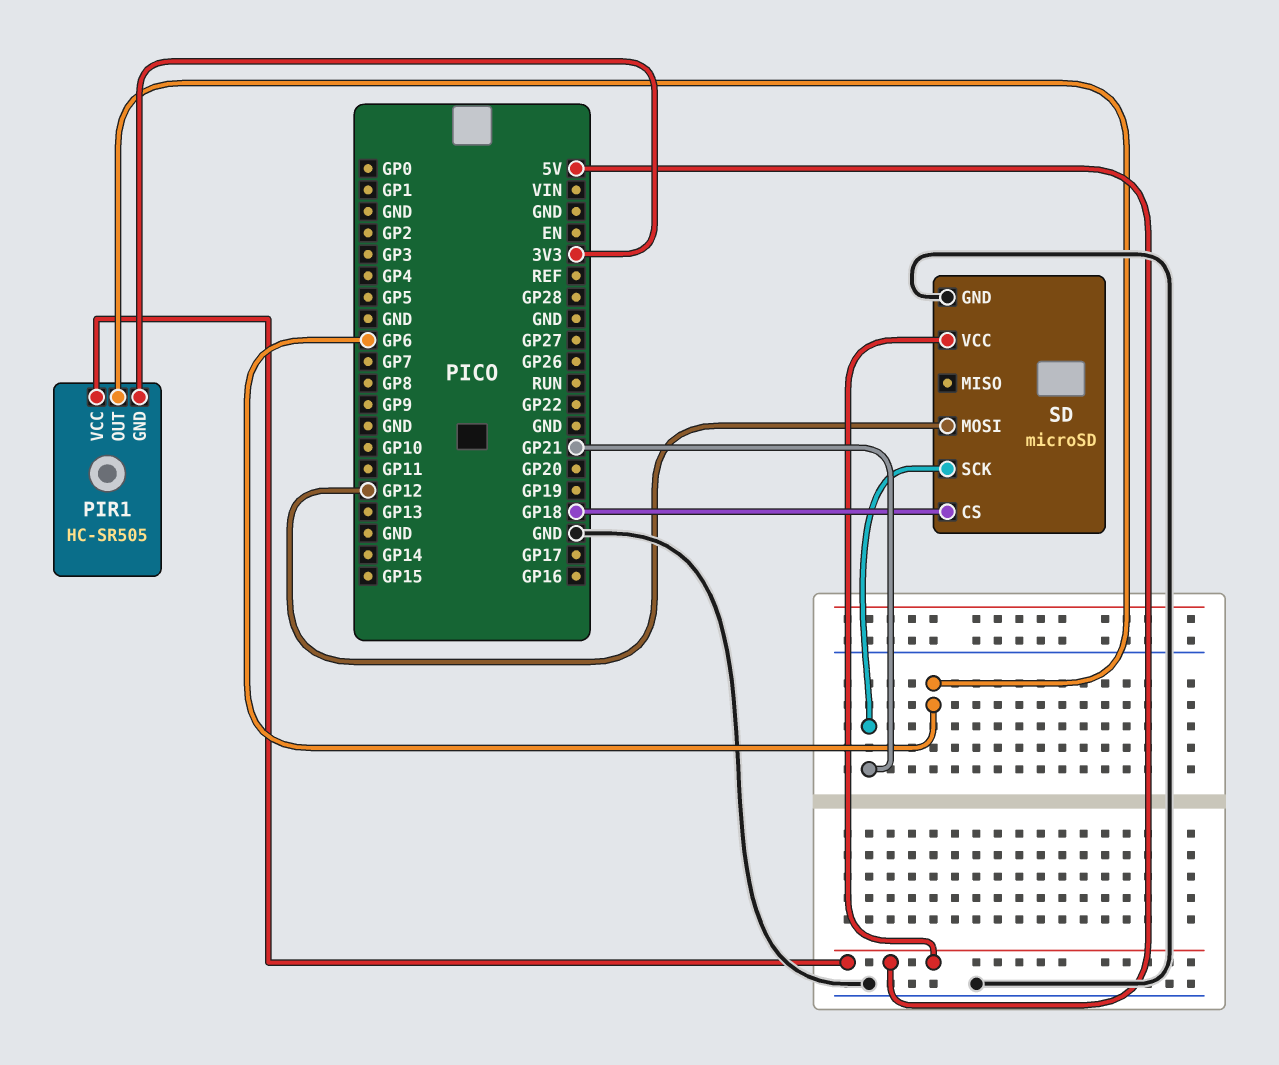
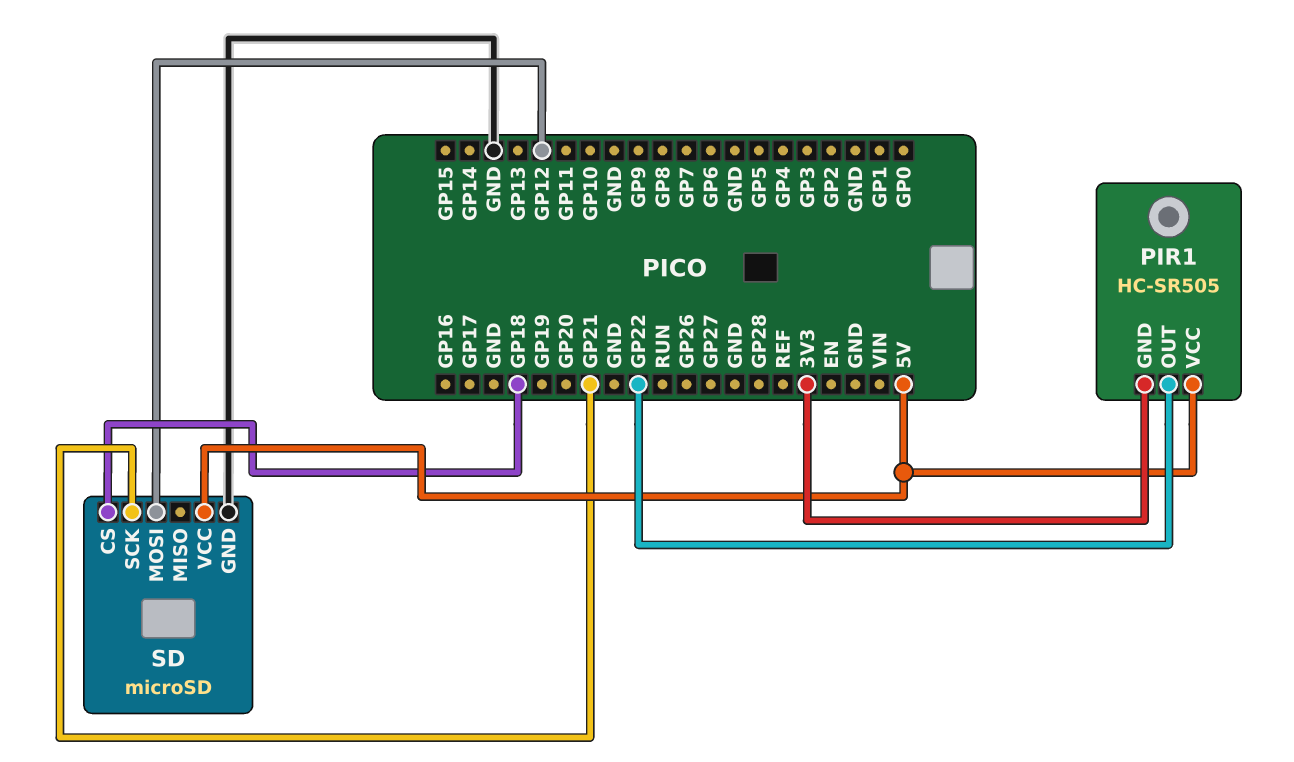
PIR1 pin OUT: GP6 -> GP22

